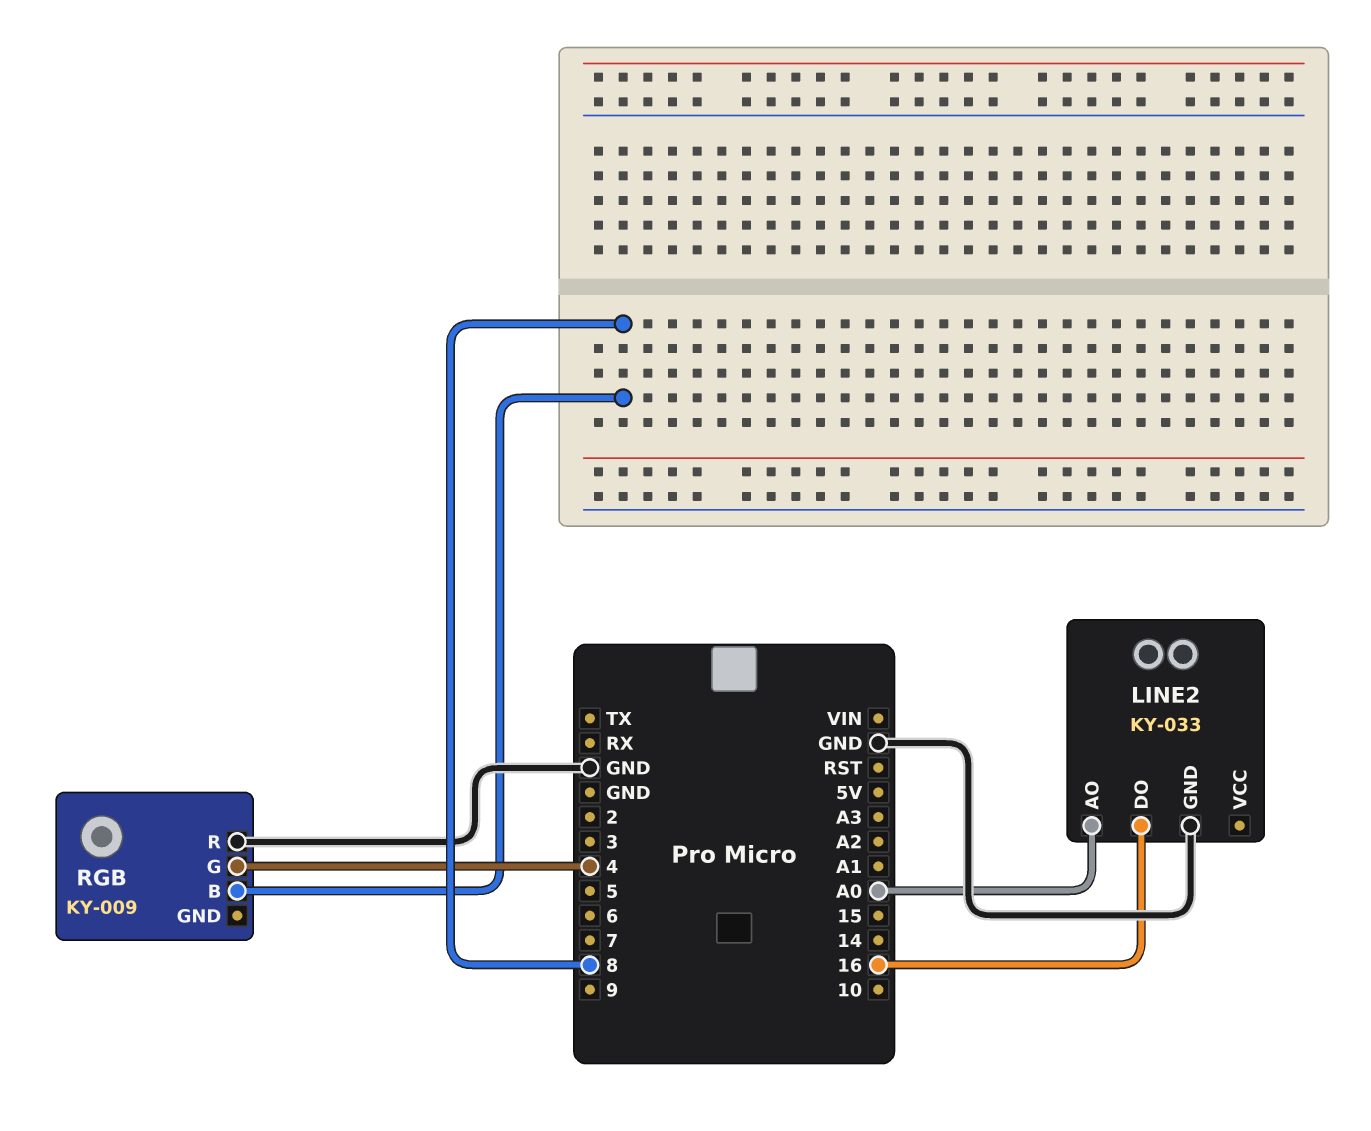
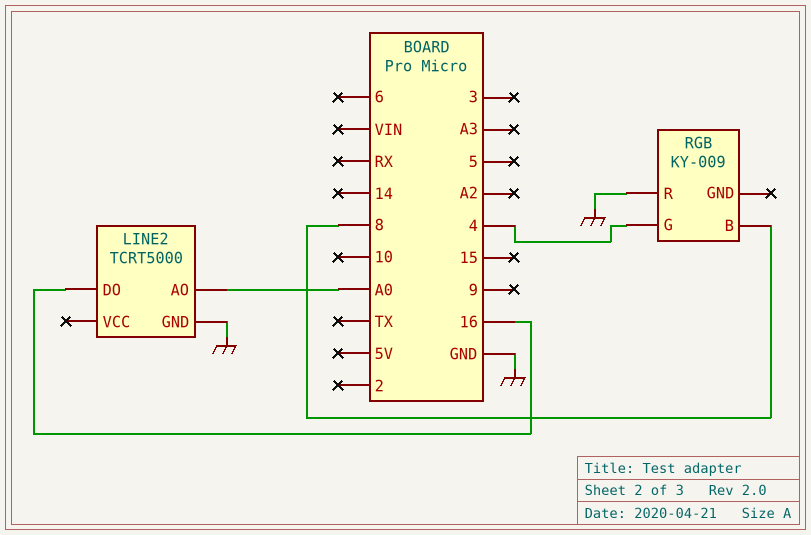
LINE2: KY-033 -> TCRT5000

